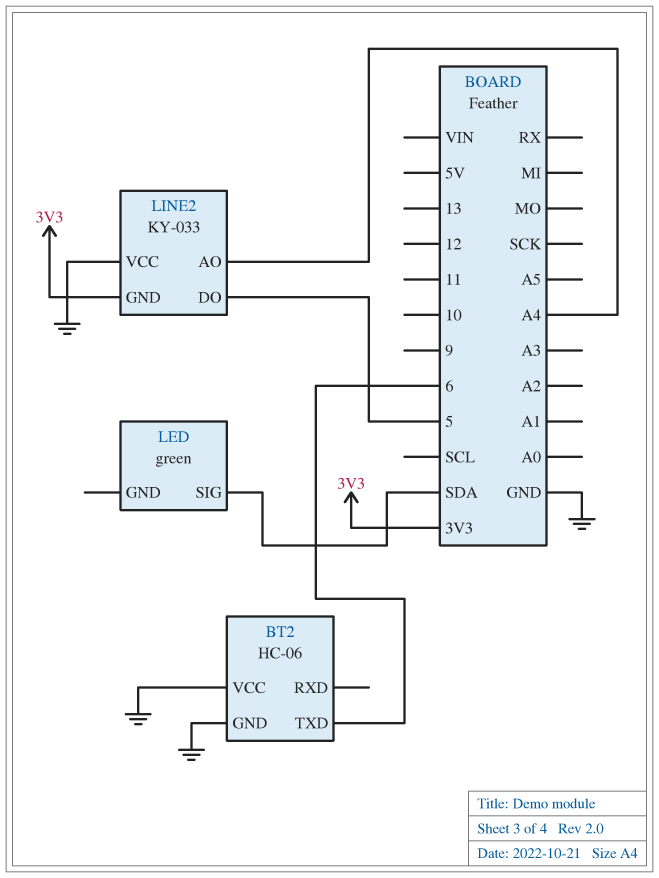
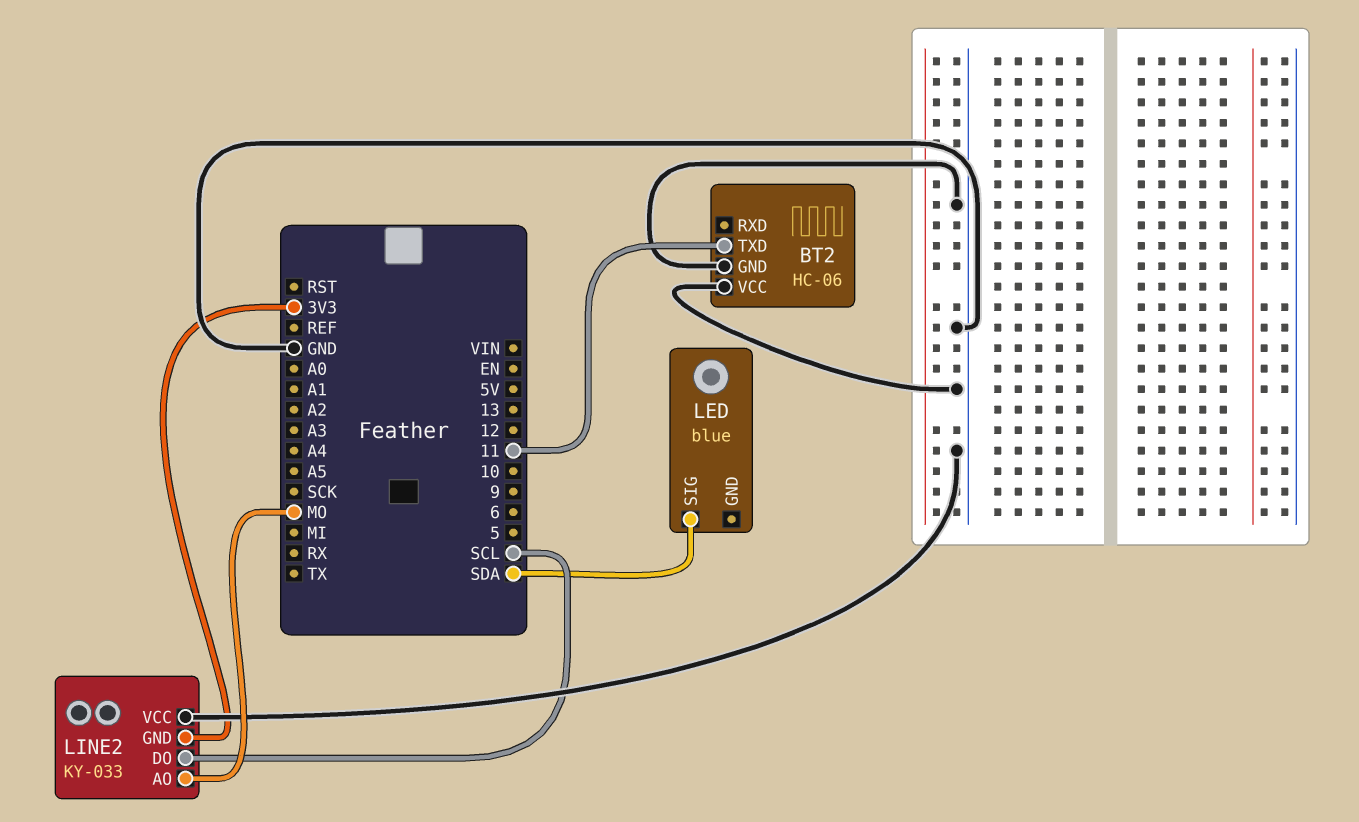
BT2 pin TXD: 6 -> 11
LED: green -> blue
LINE2 pin AO: A4 -> MO
LINE2 pin DO: 5 -> SCL

